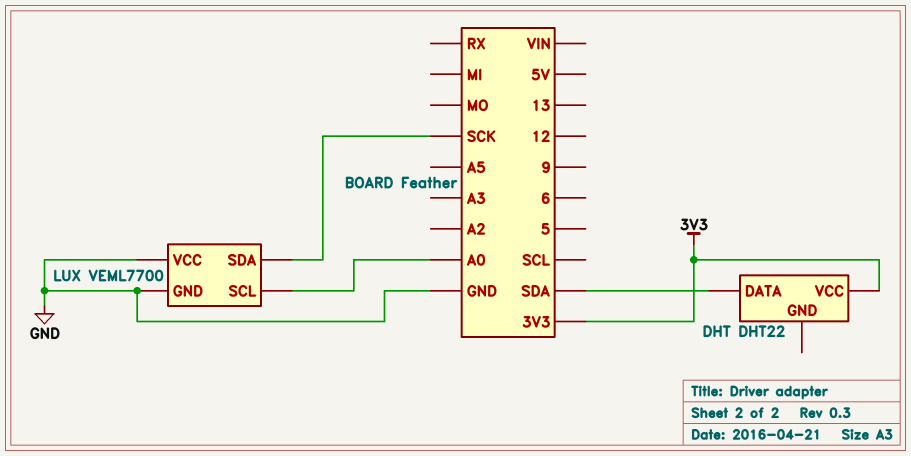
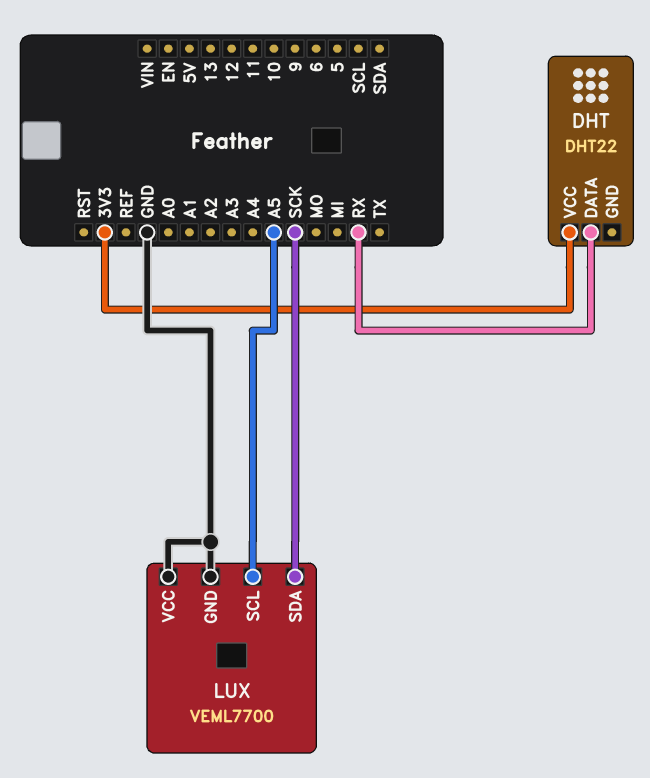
DHT pin DATA: SDA -> RX
LUX pin SCL: A0 -> A5

